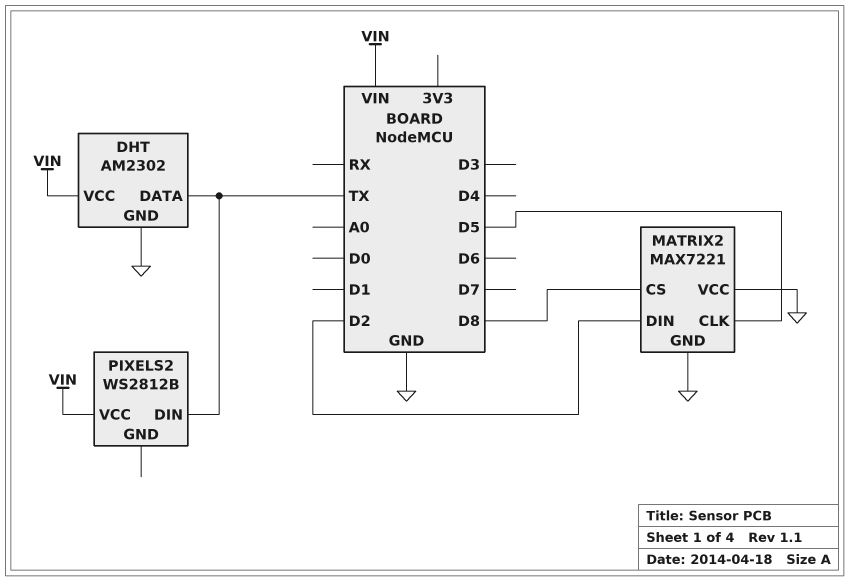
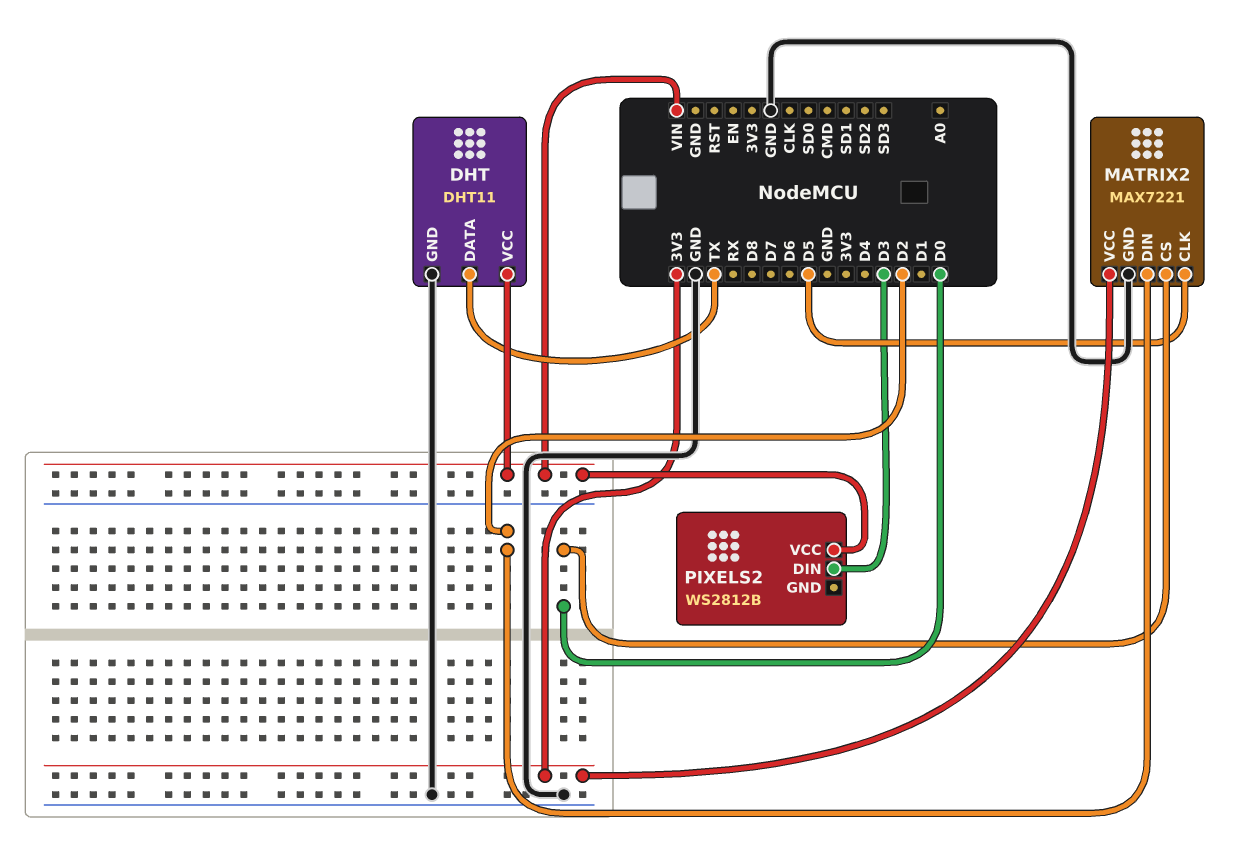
DHT: AM2302 -> DHT11
MATRIX2 pin CS: D8 -> D0
MATRIX2 pin VCC: GND -> 3V3
PIXELS2 pin DIN: TX -> D3

